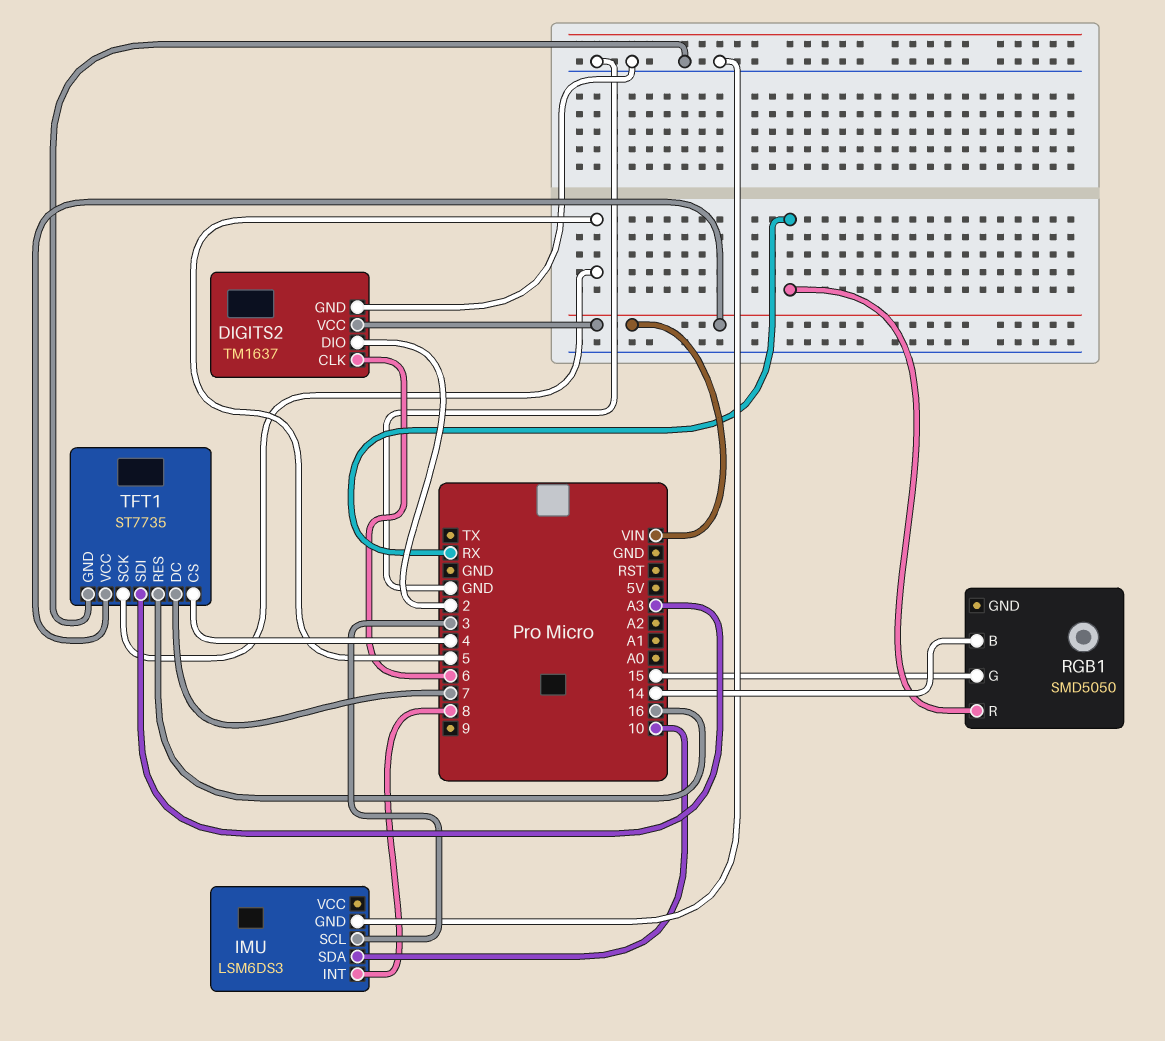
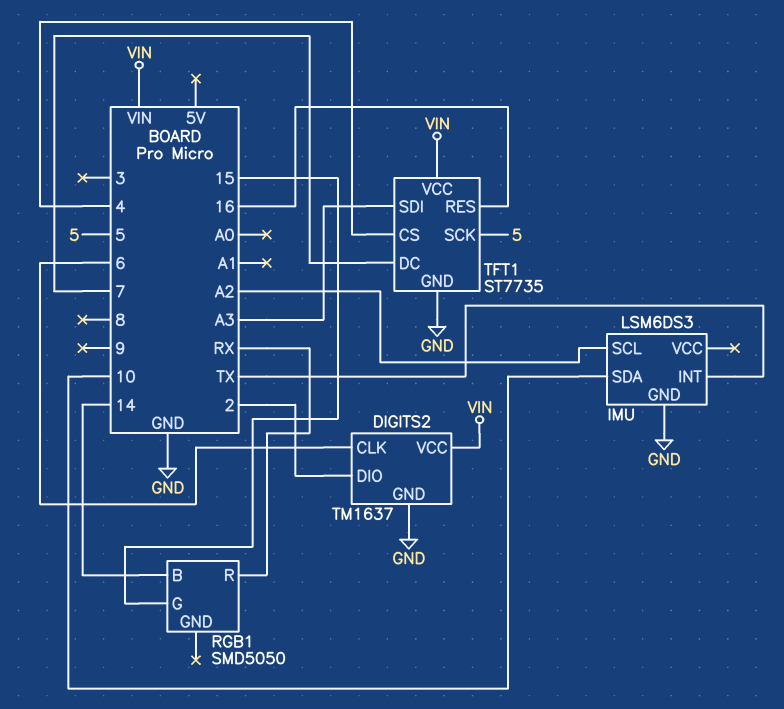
IMU pin INT: 8 -> TX
IMU pin SCL: 3 -> A2

